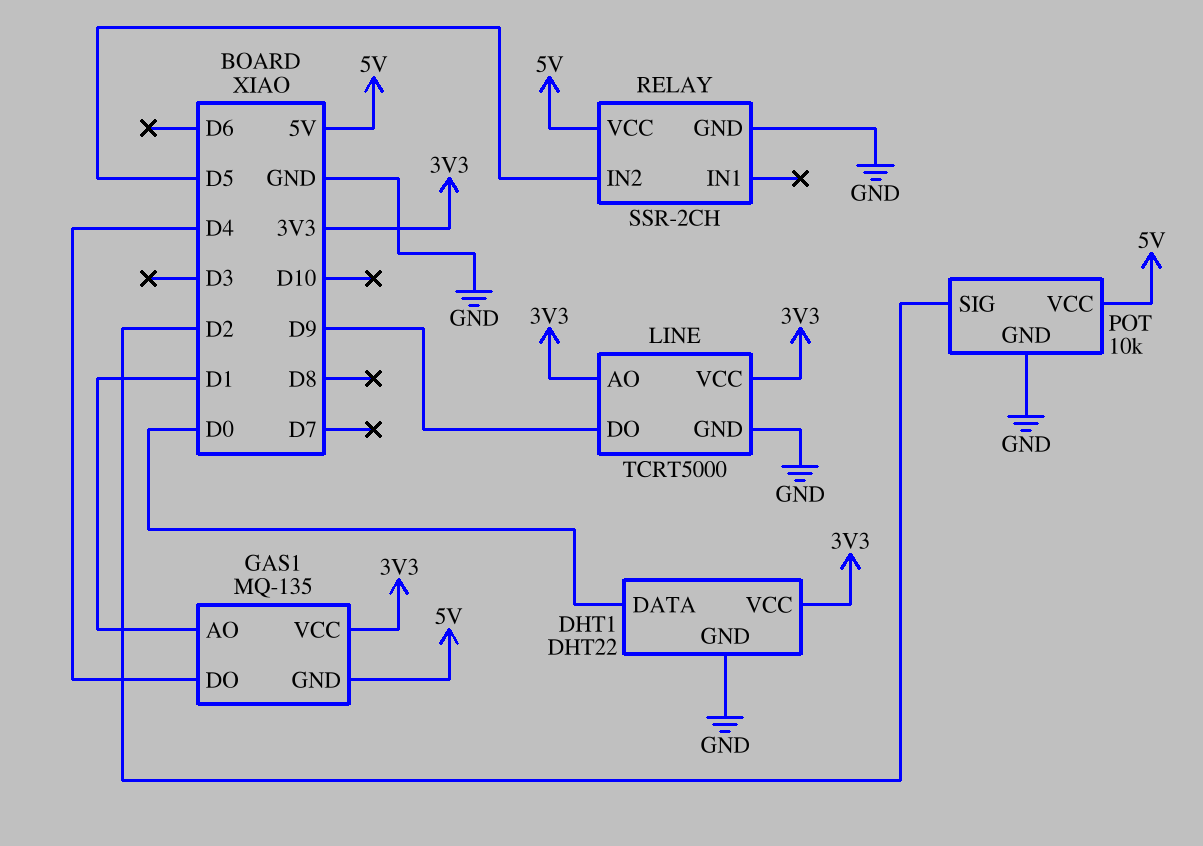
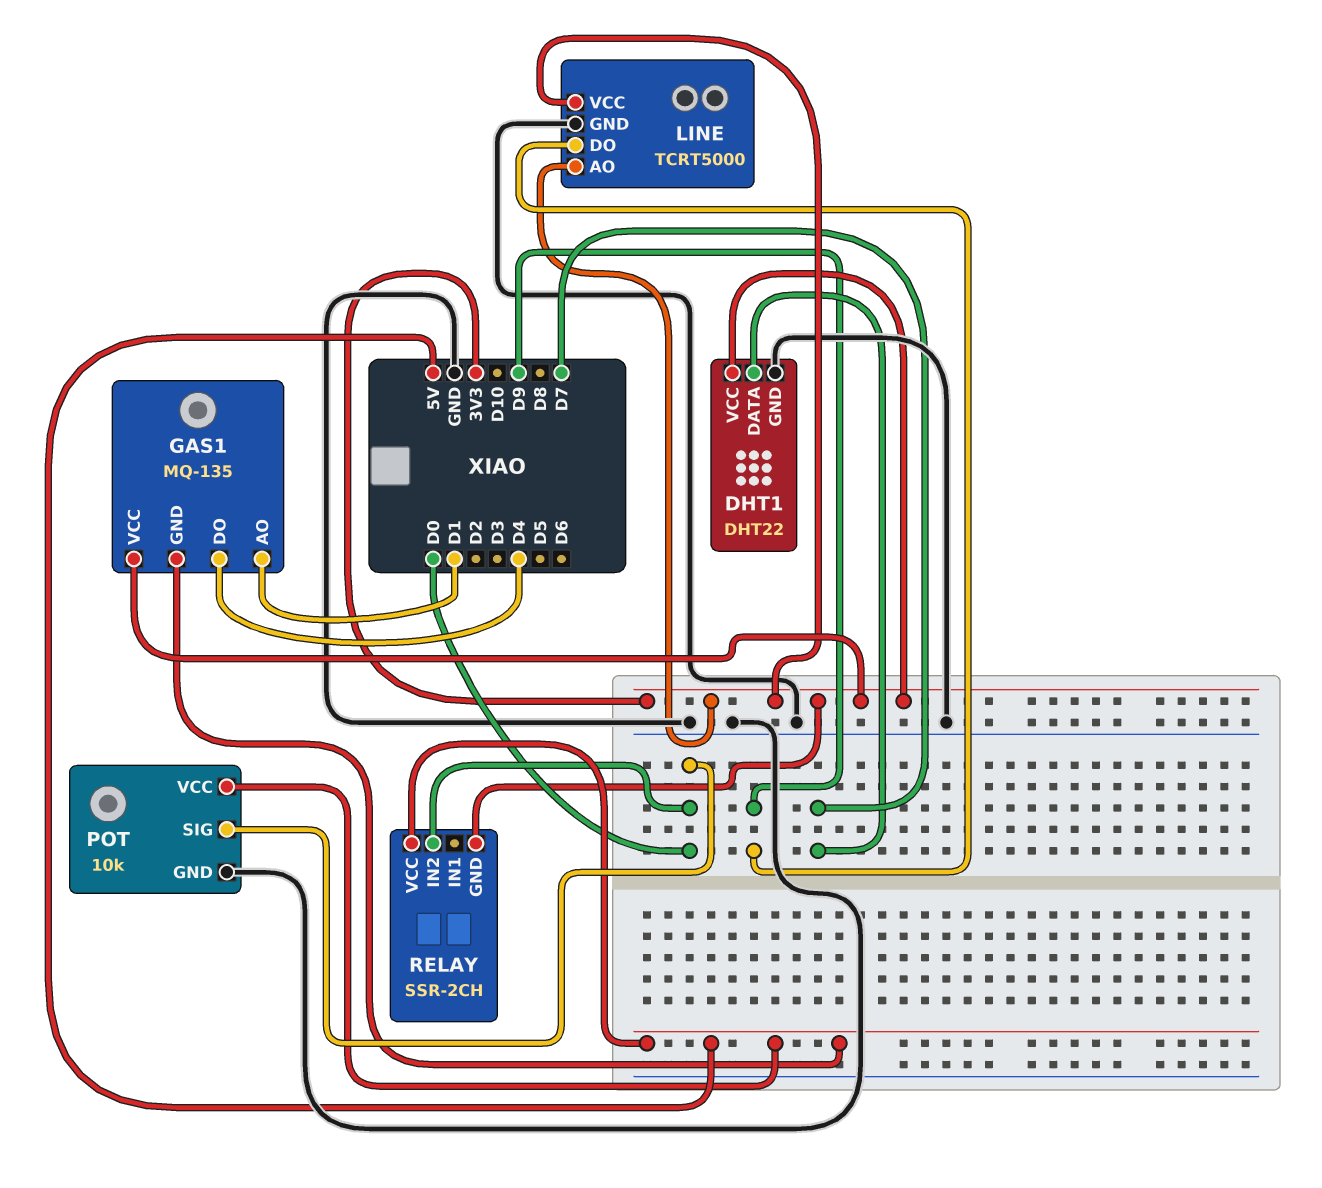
DHT1 pin DATA: D0 -> D7
POT pin SIG: D2 -> D0
RELAY pin GND: GND -> 3V3
RELAY pin IN2: D5 -> D0

